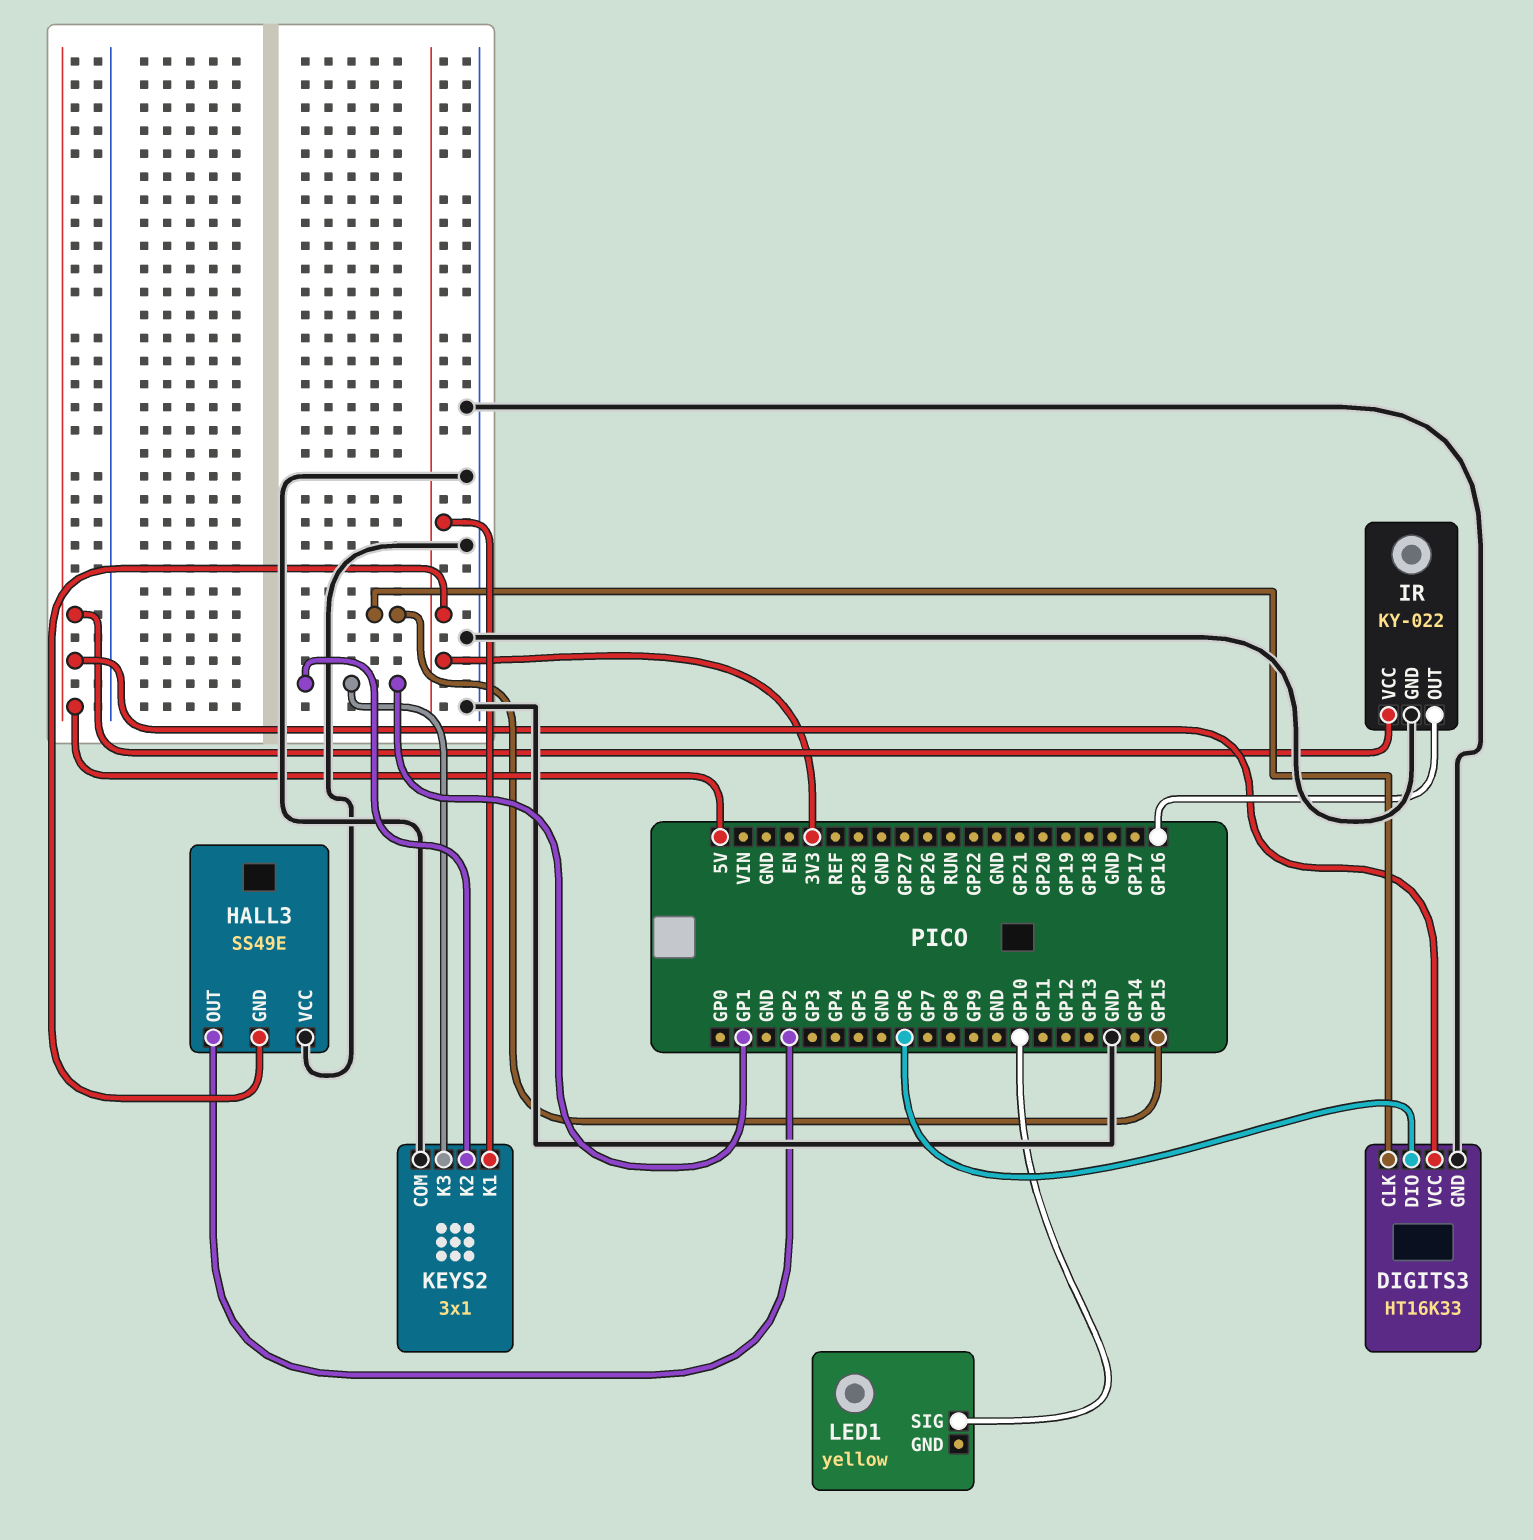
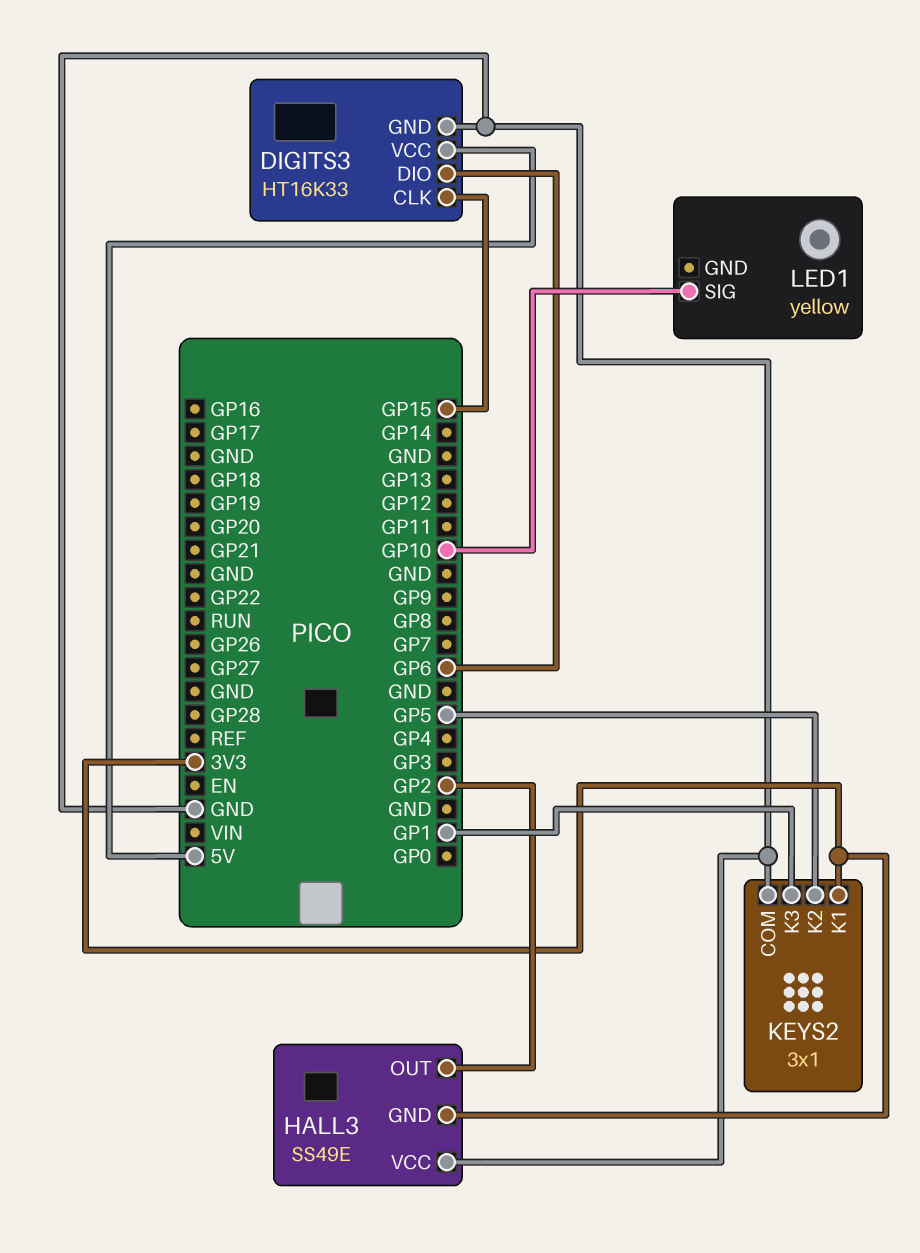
IR: KY-022 -> none
IR pin GND: GND -> none
IR pin OUT: GP16 -> none
IR pin VCC: 5V -> none
KEYS2 pin K2: GP1 -> GP5

